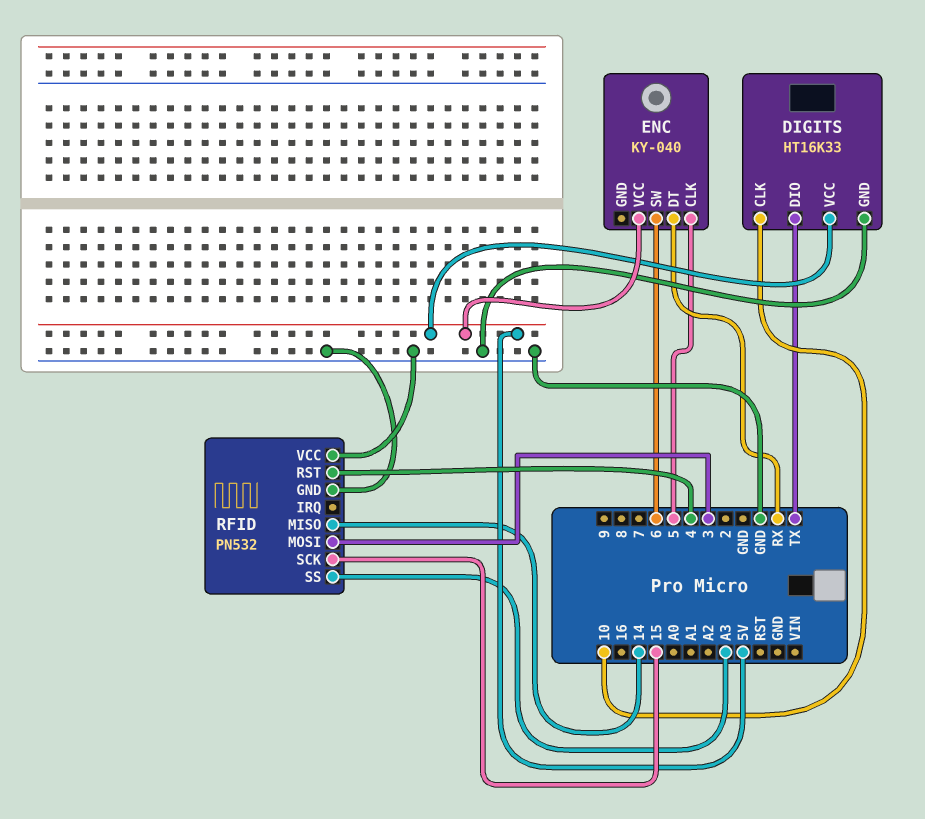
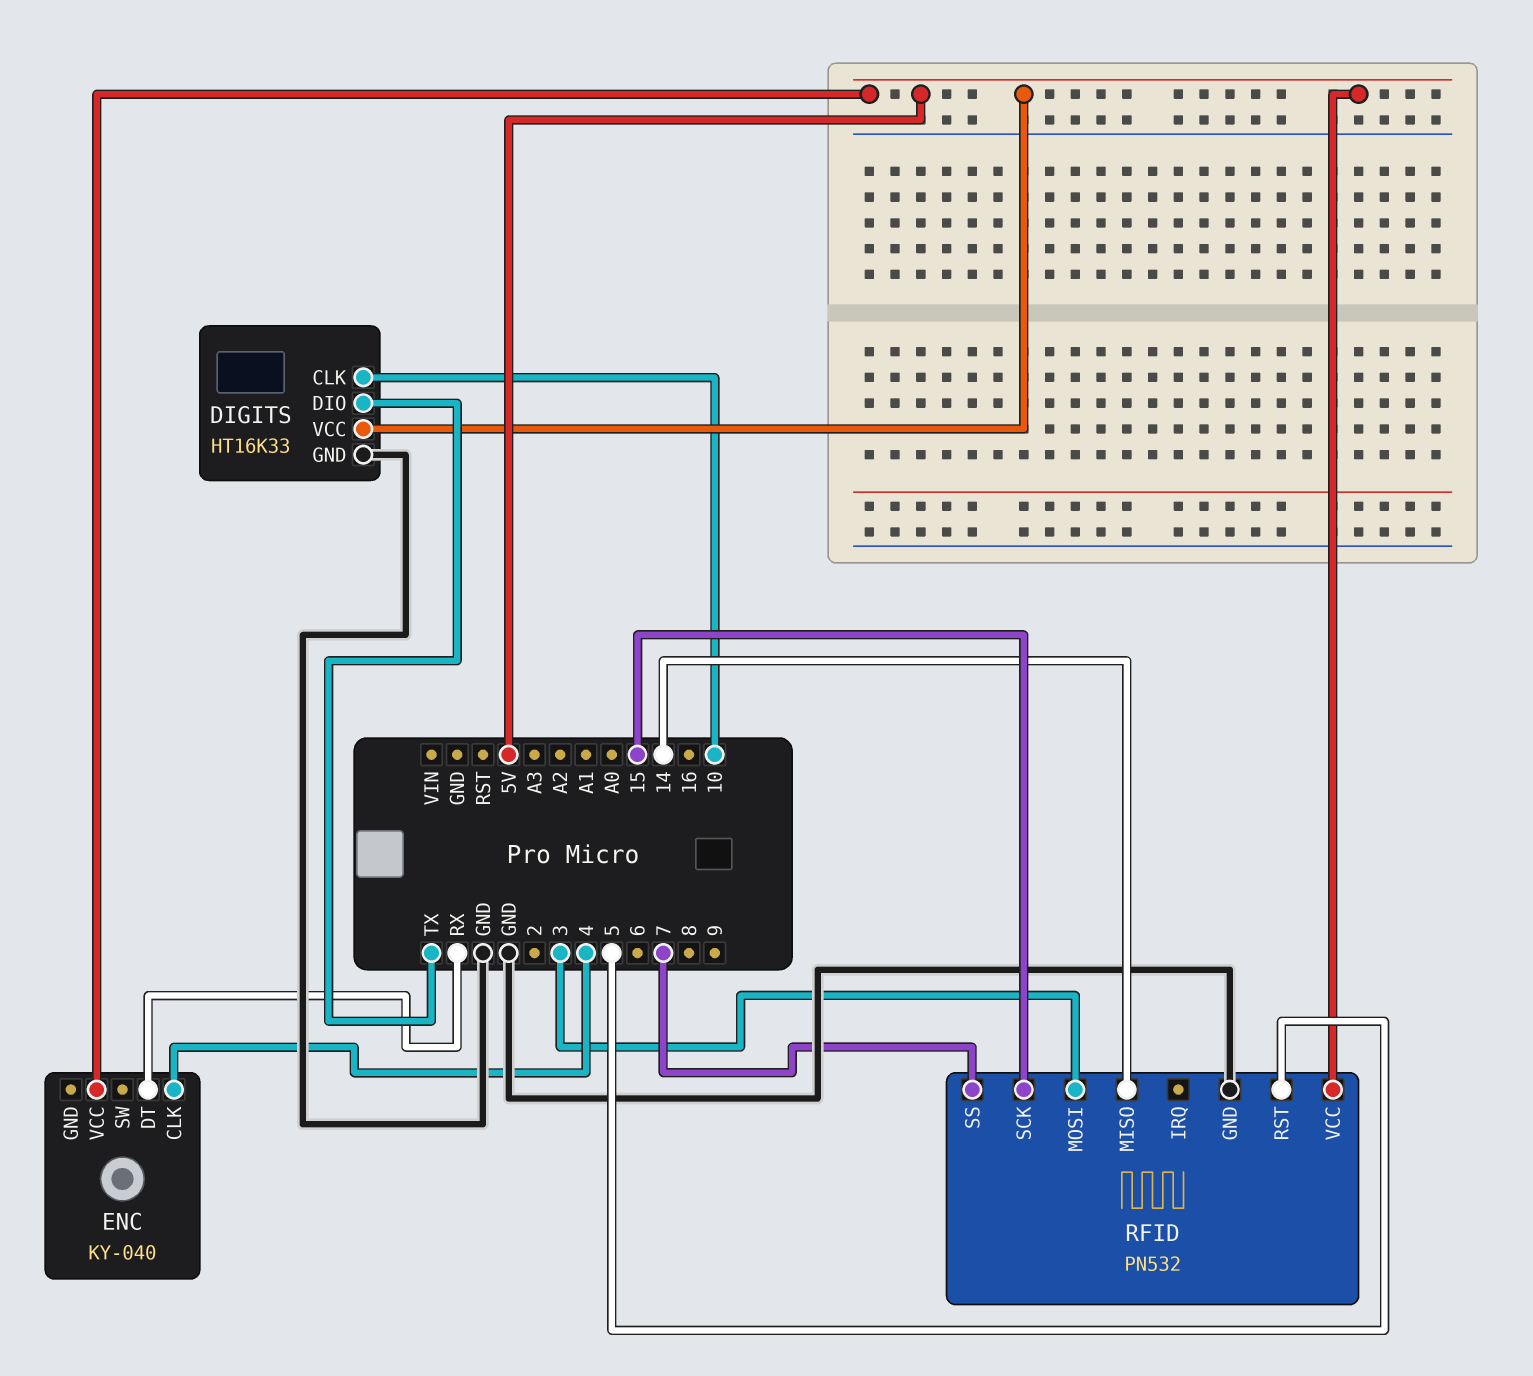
ENC pin CLK: 5 -> 4
ENC pin SW: 6 -> none
RFID pin RST: 4 -> 5
RFID pin SS: A3 -> 7
RFID pin VCC: GND -> 5V

